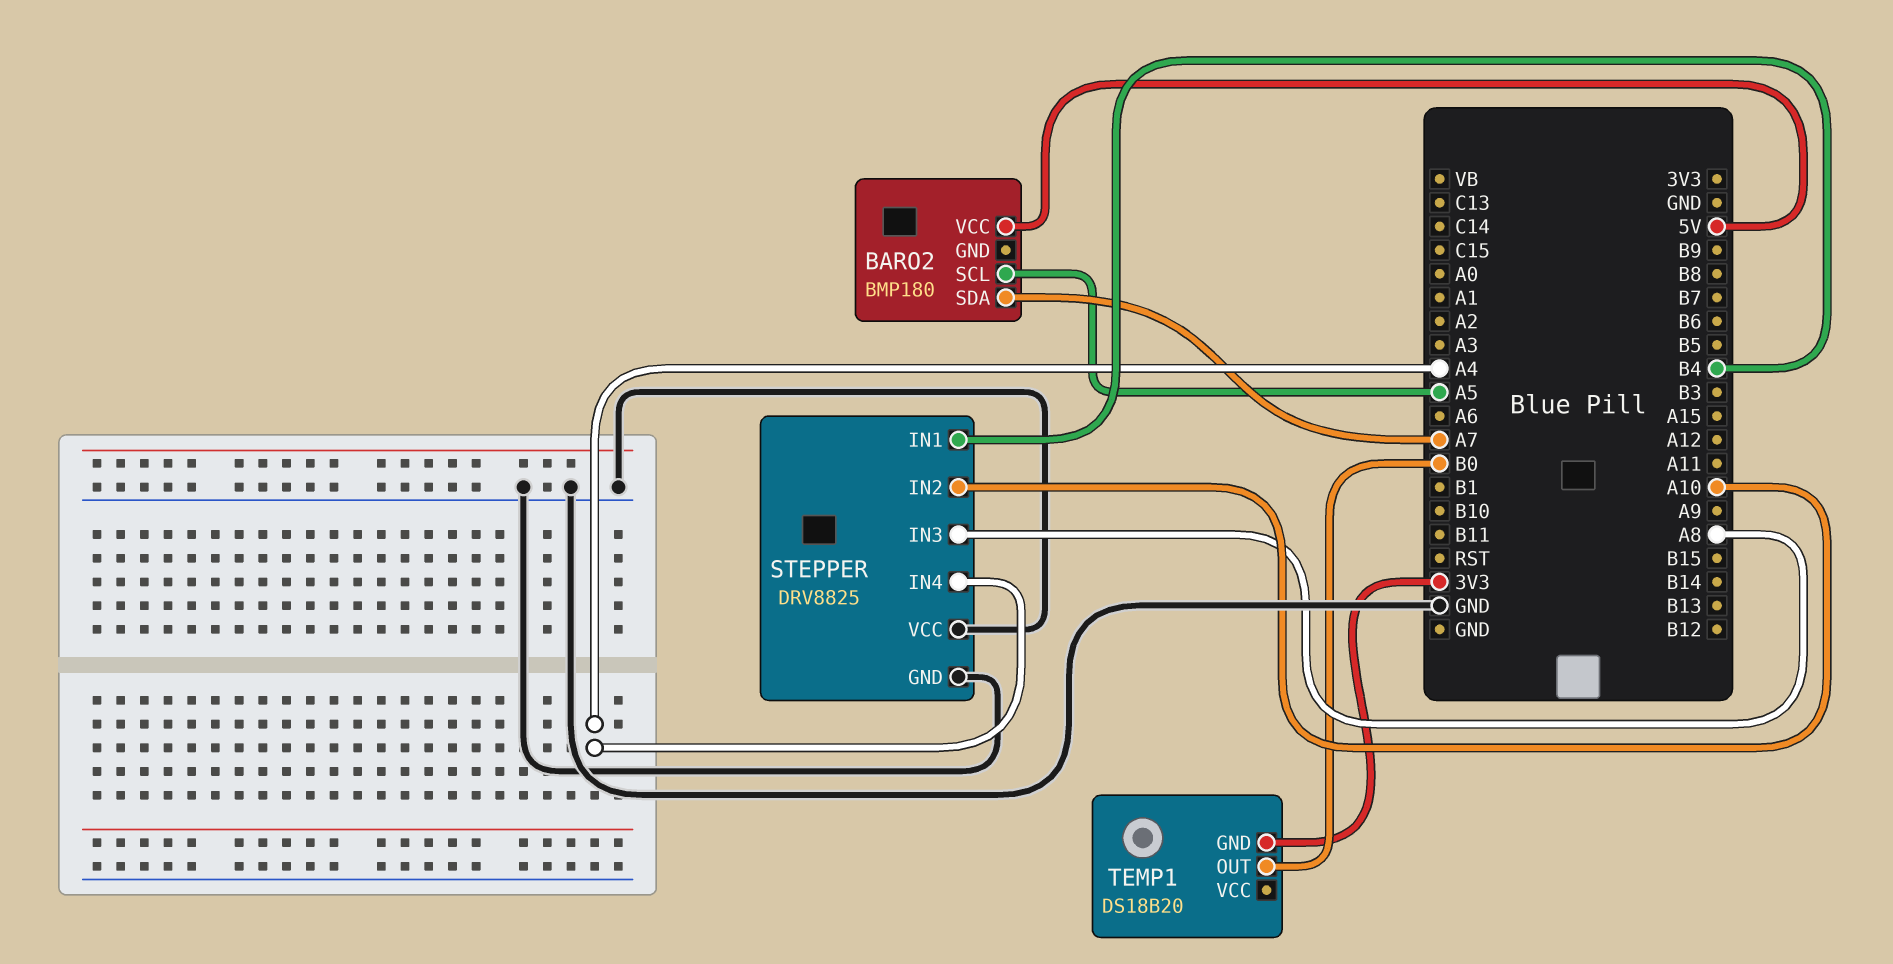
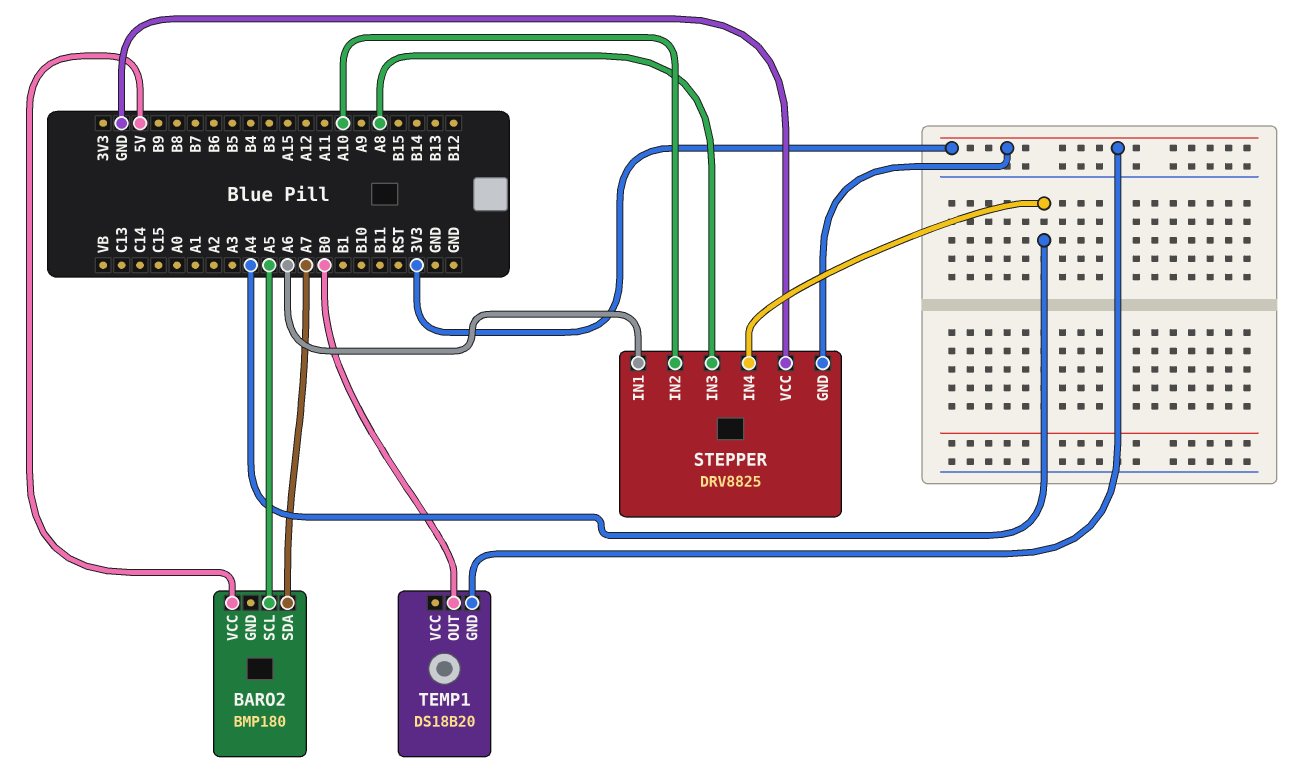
STEPPER pin GND: GND -> 3V3
STEPPER pin IN1: B4 -> A6

